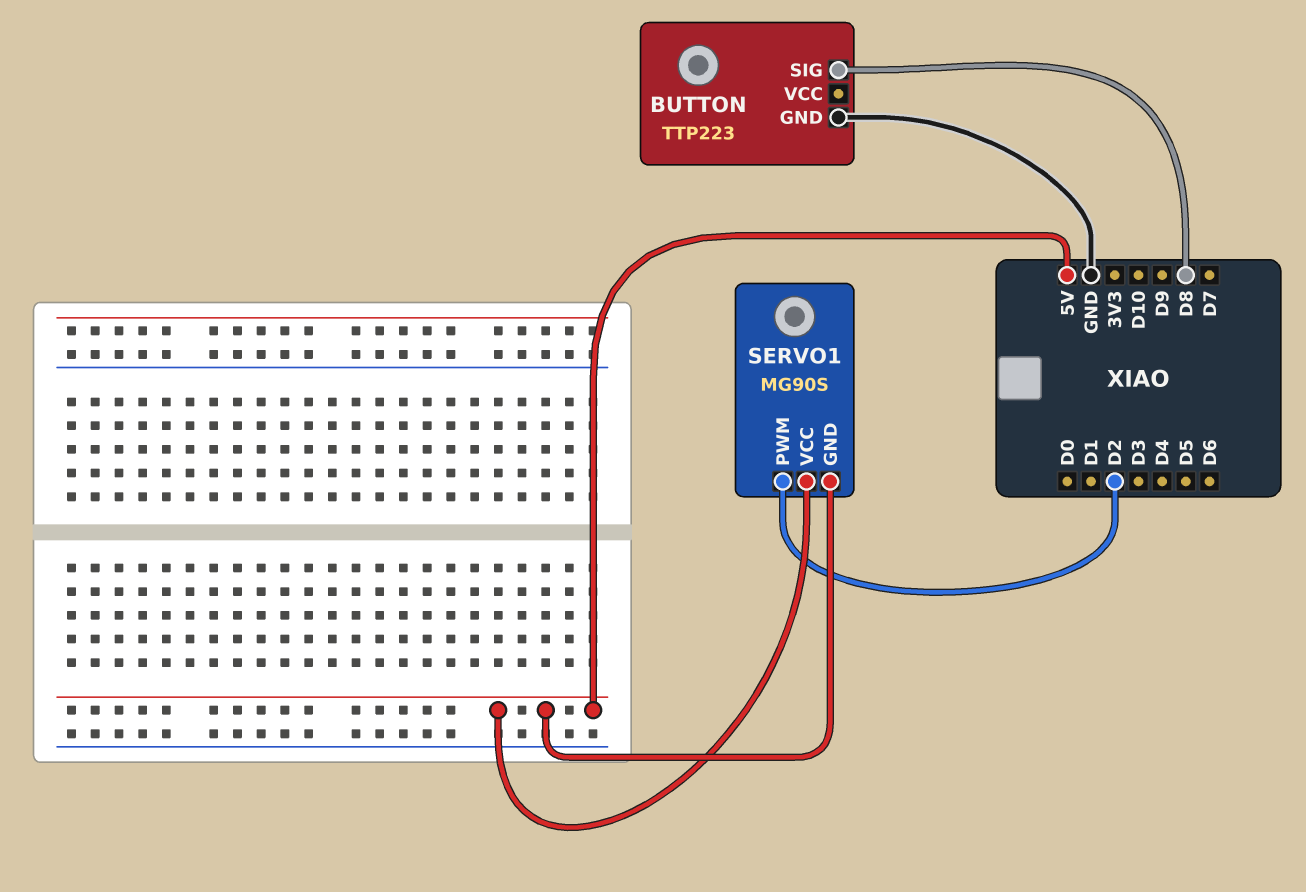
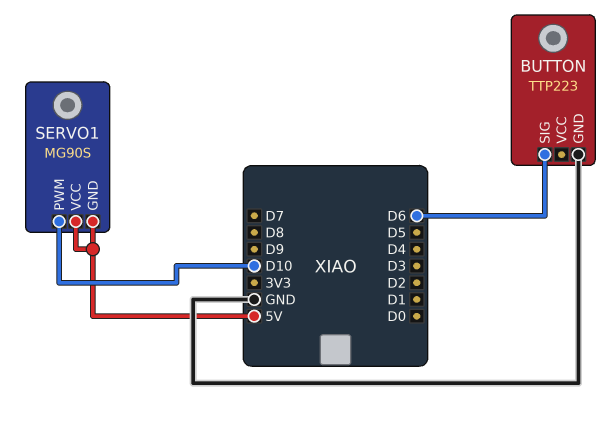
BUTTON pin SIG: D8 -> D6
SERVO1 pin PWM: D2 -> D10

